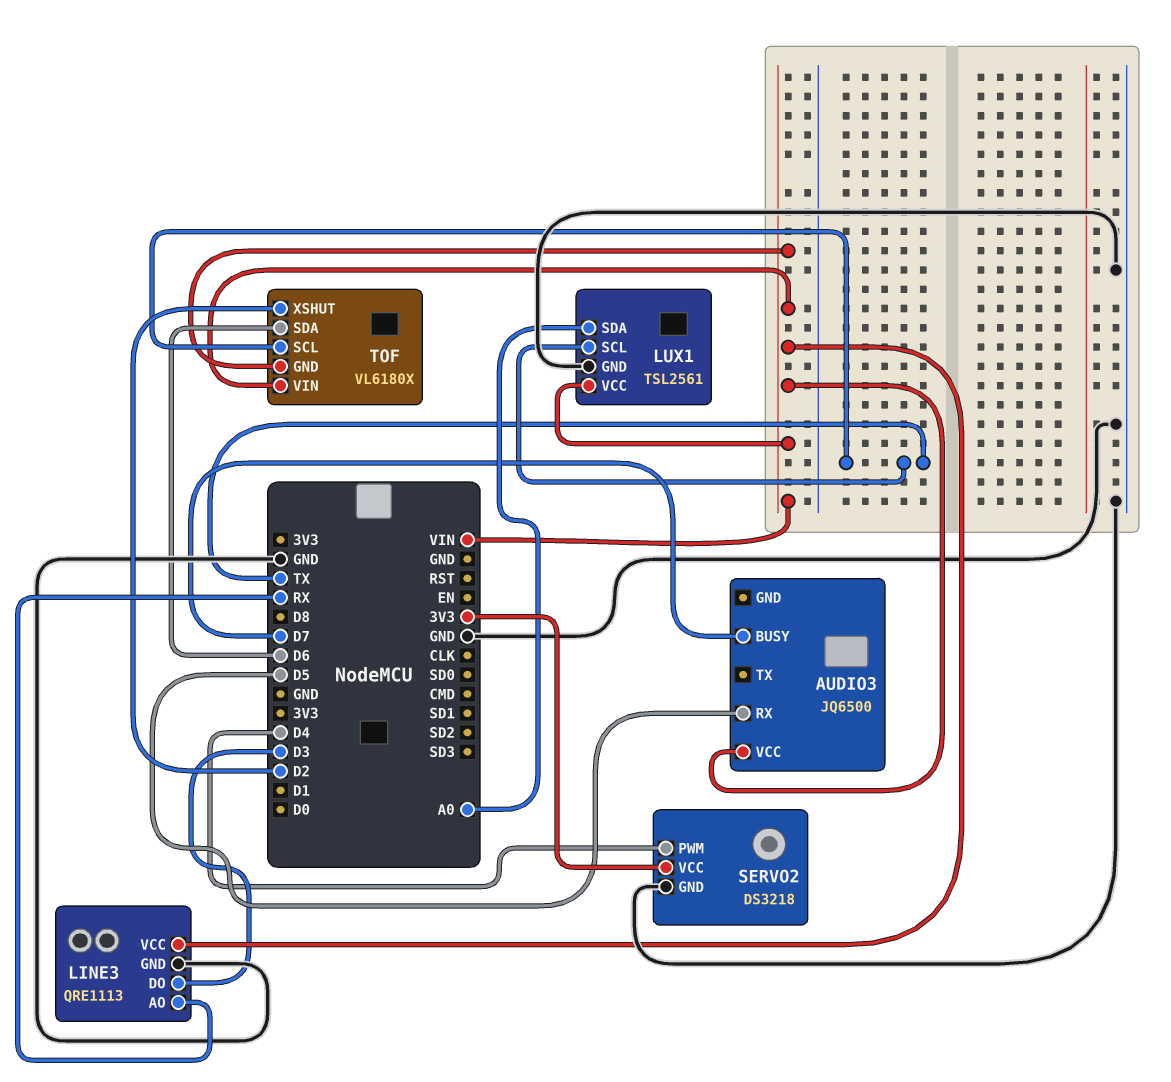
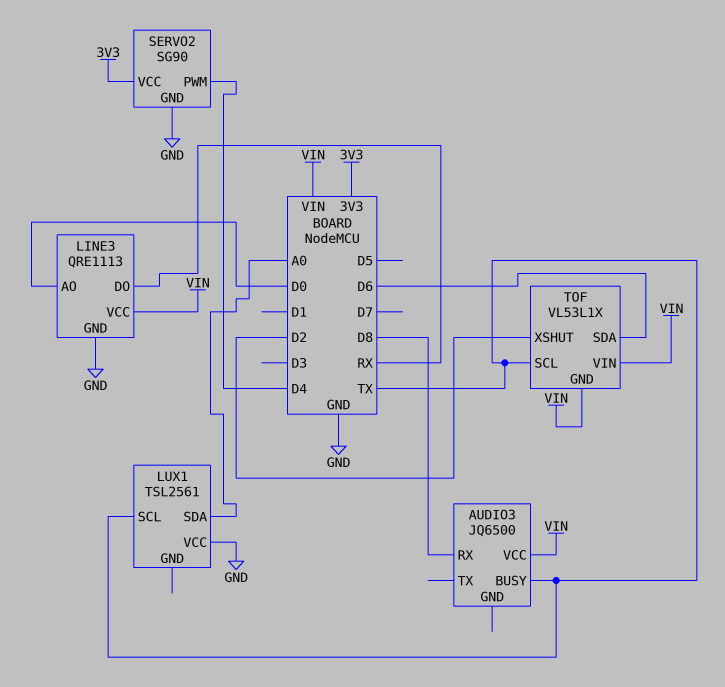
AUDIO3 pin BUSY: D7 -> TX
AUDIO3 pin RX: D5 -> D8
LINE3 pin AO: RX -> D0
LINE3 pin DO: D3 -> RX
LUX1 pin GND: GND -> none
LUX1 pin VCC: VIN -> GND
SERVO2: DS3218 -> SG90
TOF: VL6180X -> VL53L1X

